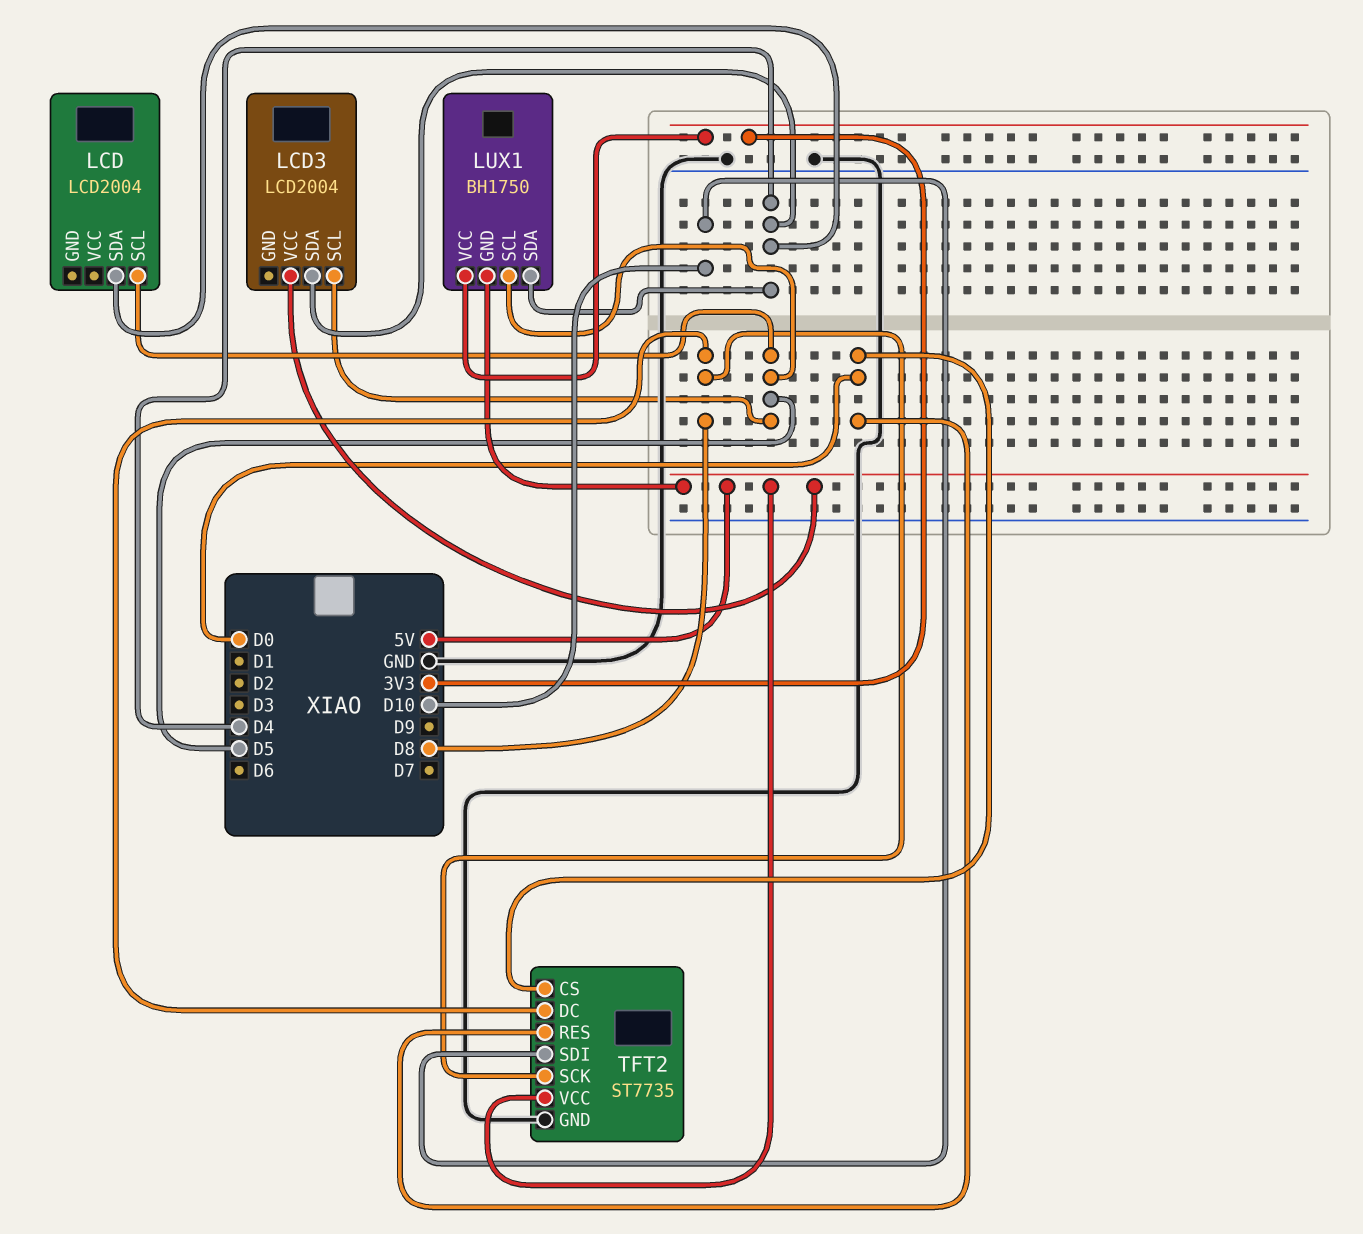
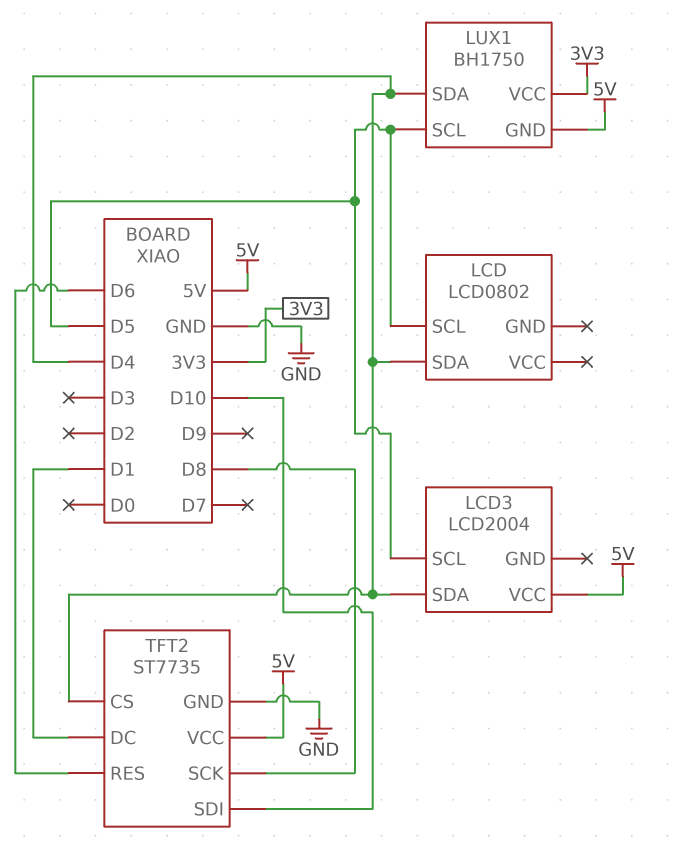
LCD: LCD2004 -> LCD0802
TFT2 pin CS: D0 -> D4
TFT2 pin DC: D8 -> D1
TFT2 pin RES: D0 -> D6

